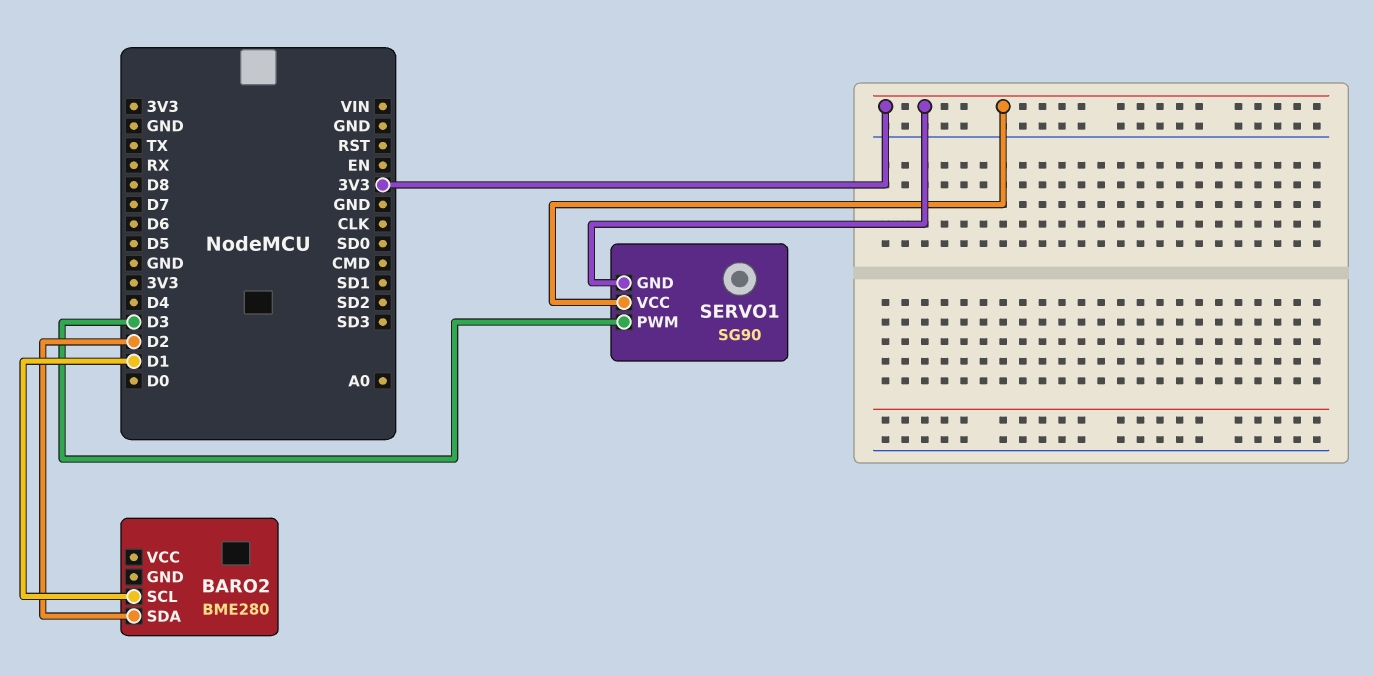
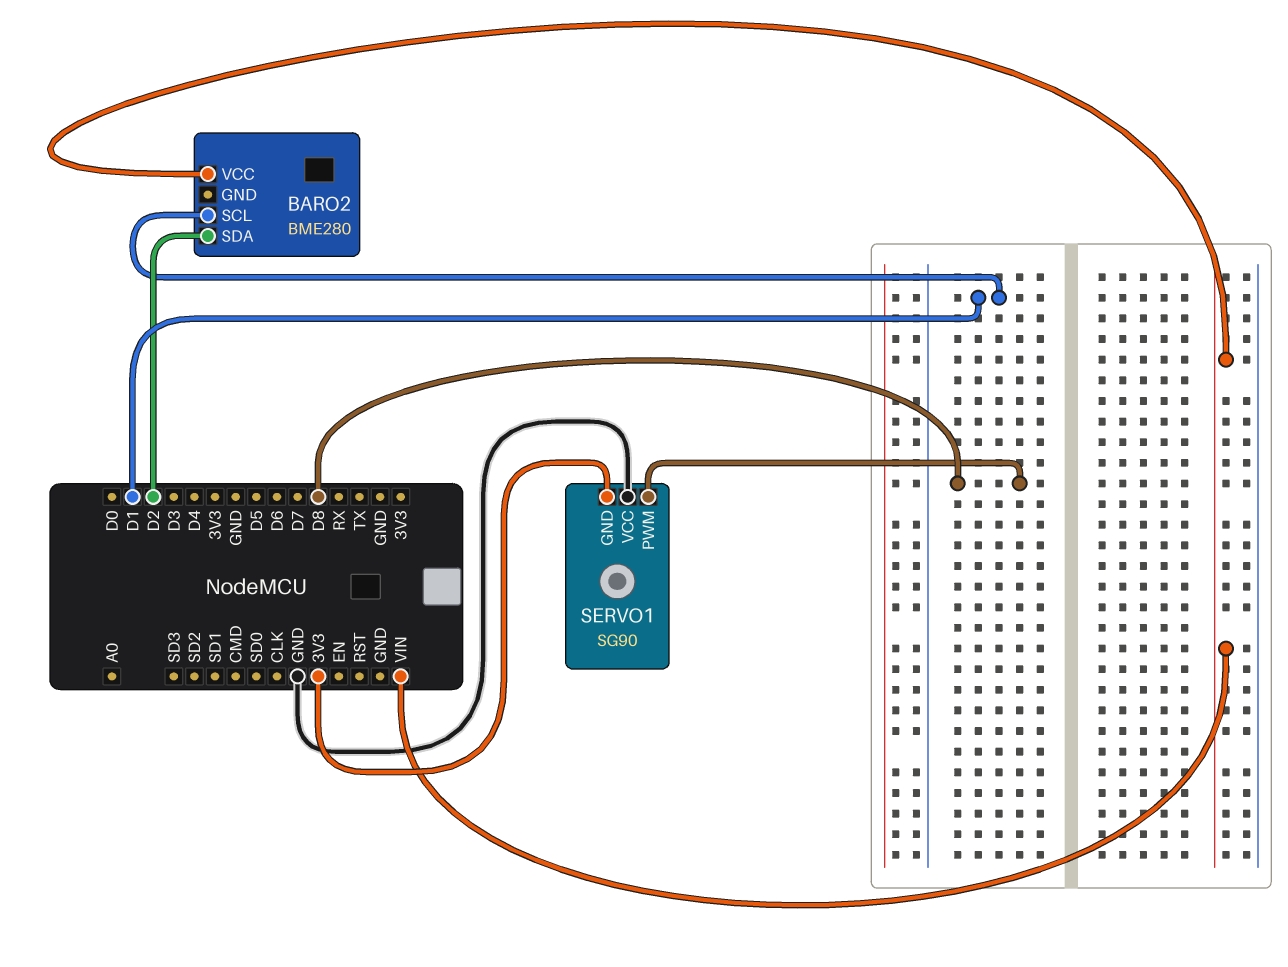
BARO2 pin VCC: none -> VIN
SERVO1 pin PWM: D3 -> D8
SERVO1 pin VCC: 3V3 -> GND

